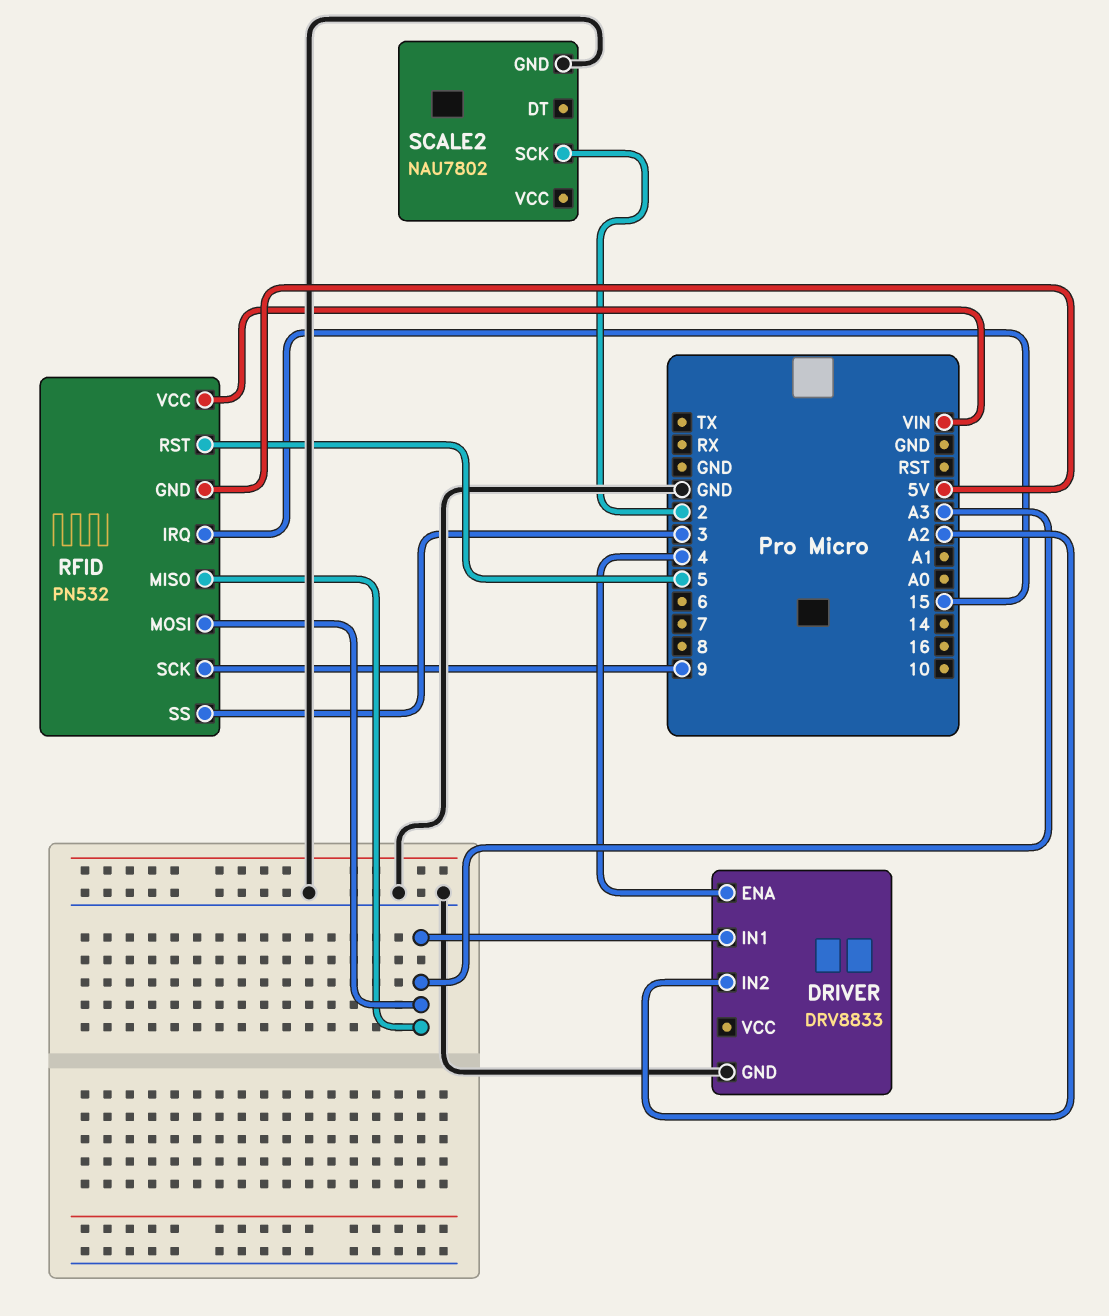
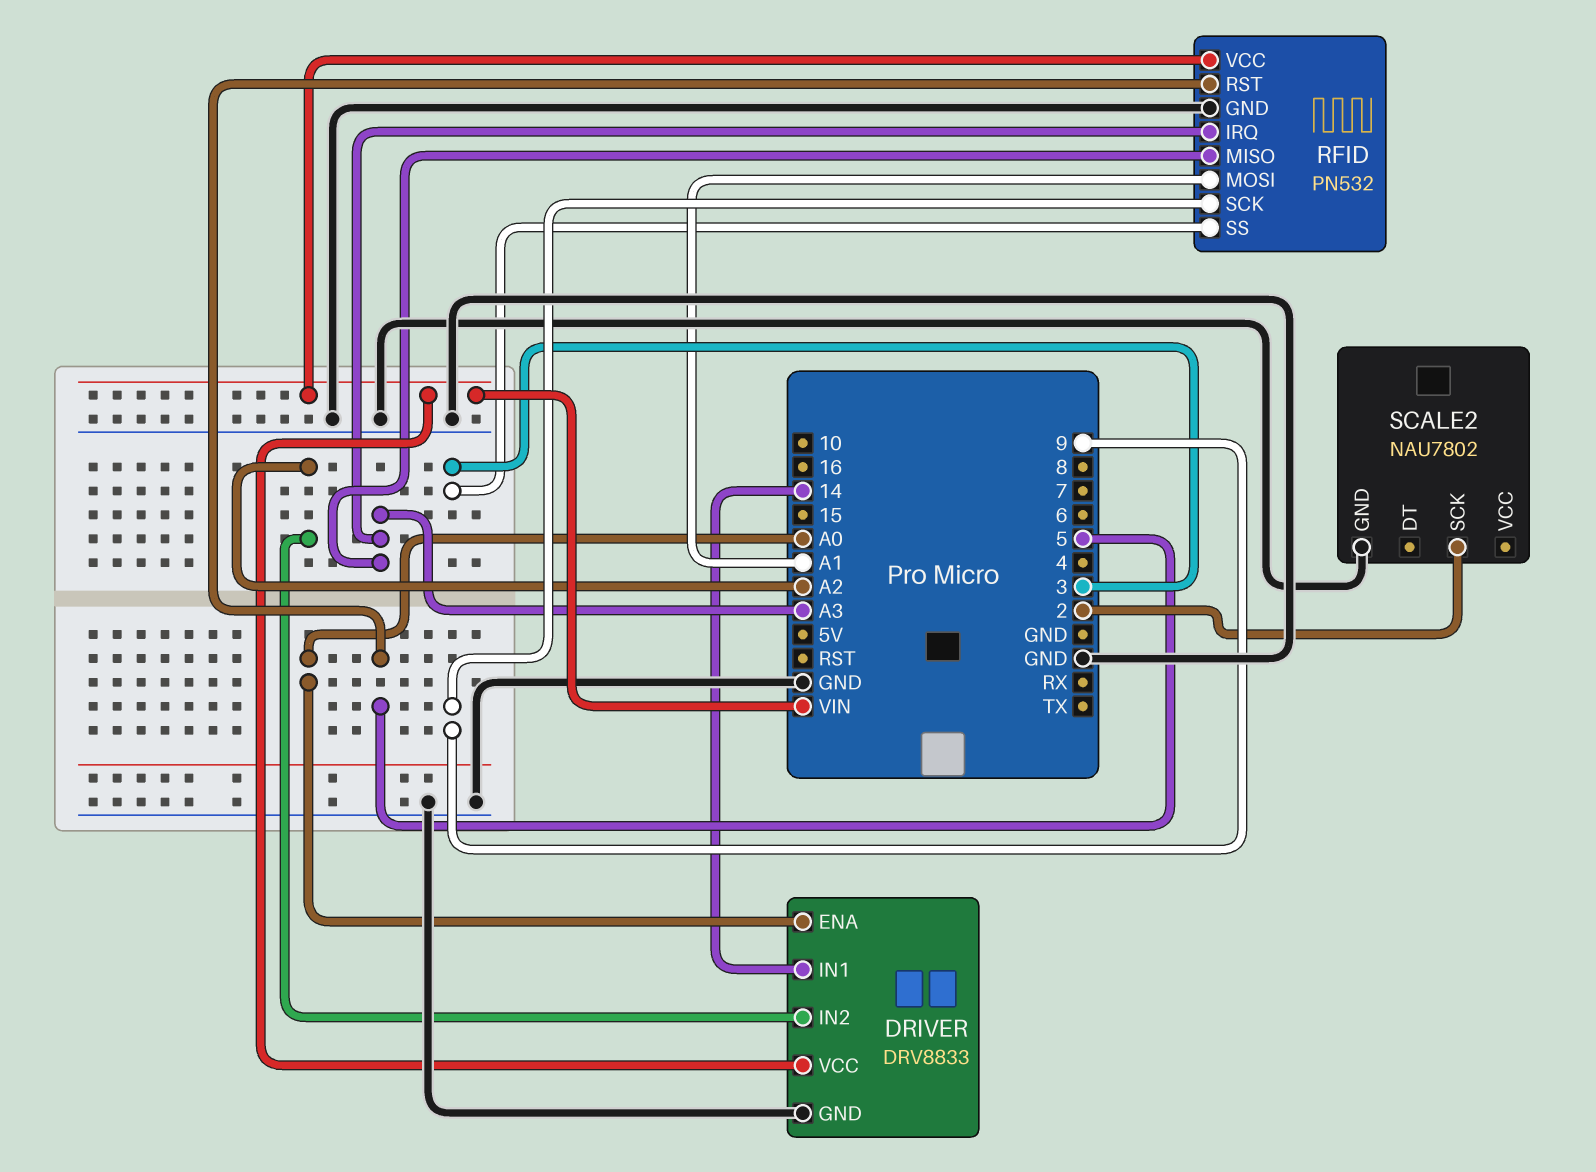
DRIVER pin ENA: 4 -> A0
DRIVER pin IN1: A3 -> 14
DRIVER pin VCC: none -> VIN
RFID pin GND: 5V -> GND
RFID pin IRQ: 15 -> A3
RFID pin MOSI: A3 -> A1

